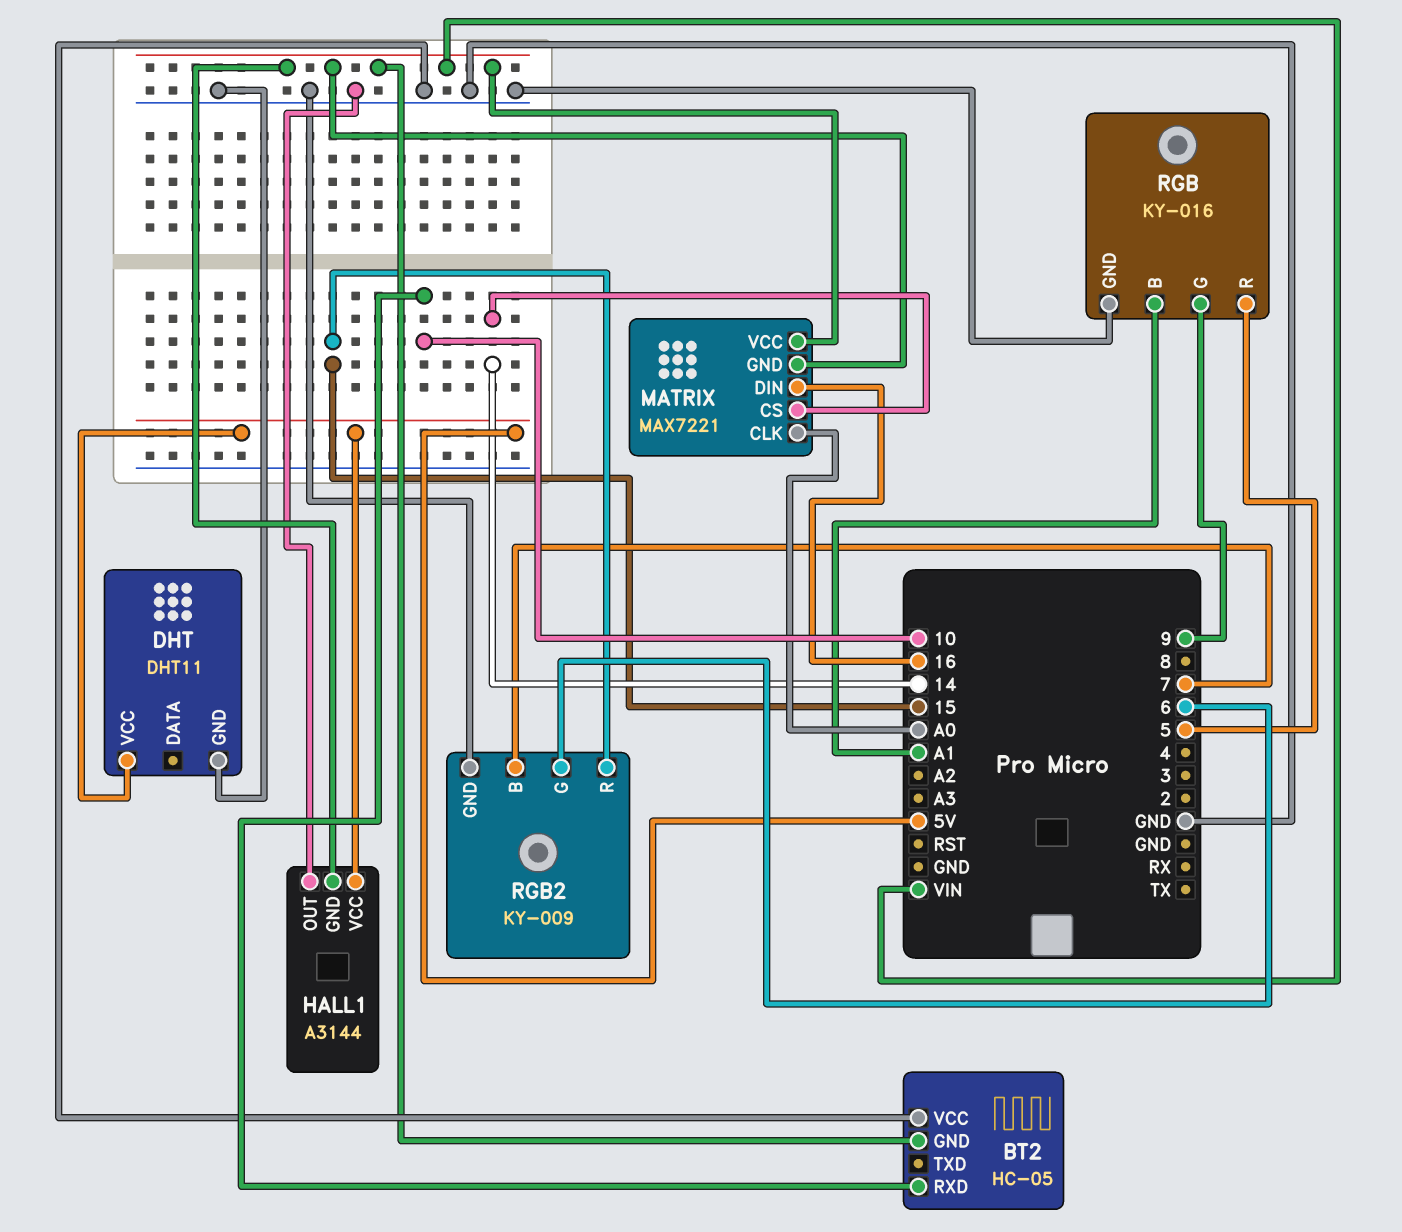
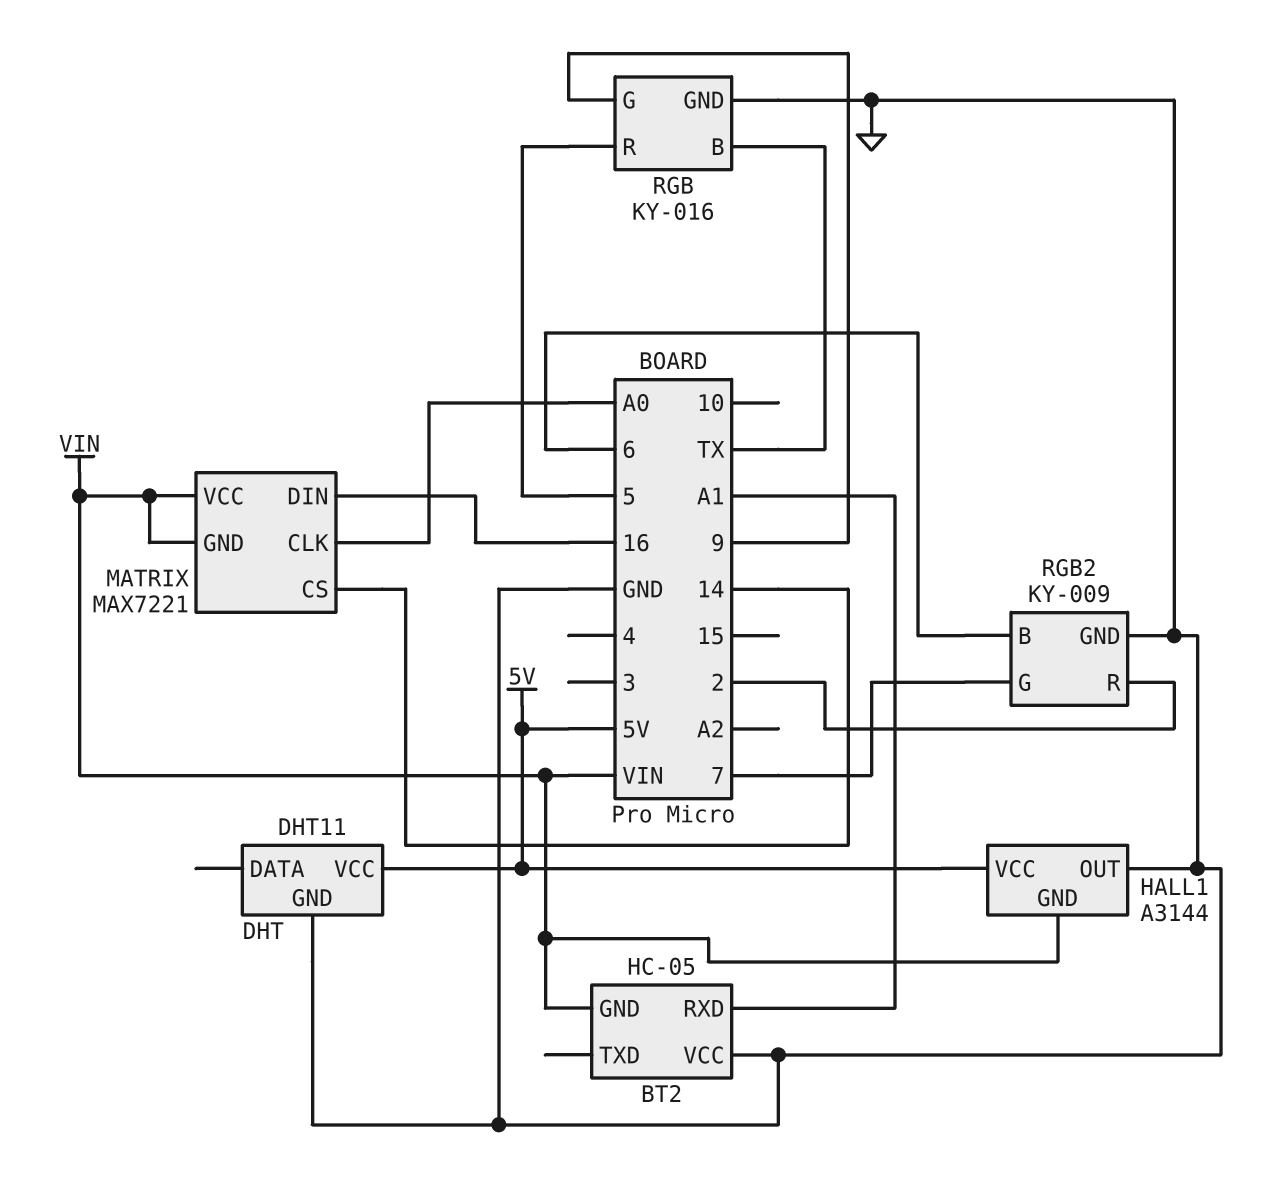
BT2 pin RXD: 10 -> A1
RGB pin B: A1 -> TX
RGB2 pin B: 7 -> 6
RGB2 pin G: 6 -> 7
RGB2 pin R: 15 -> 2

